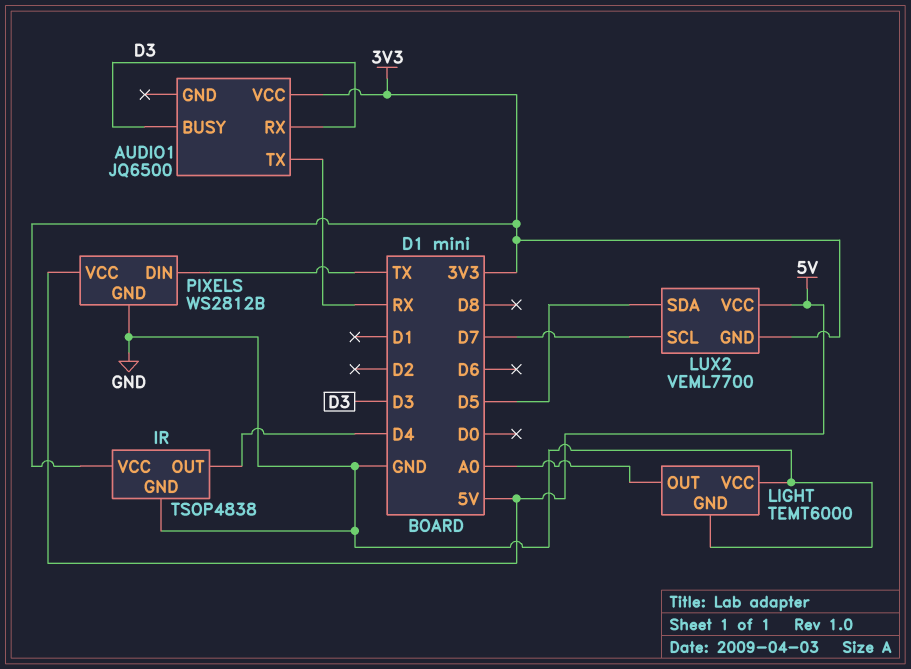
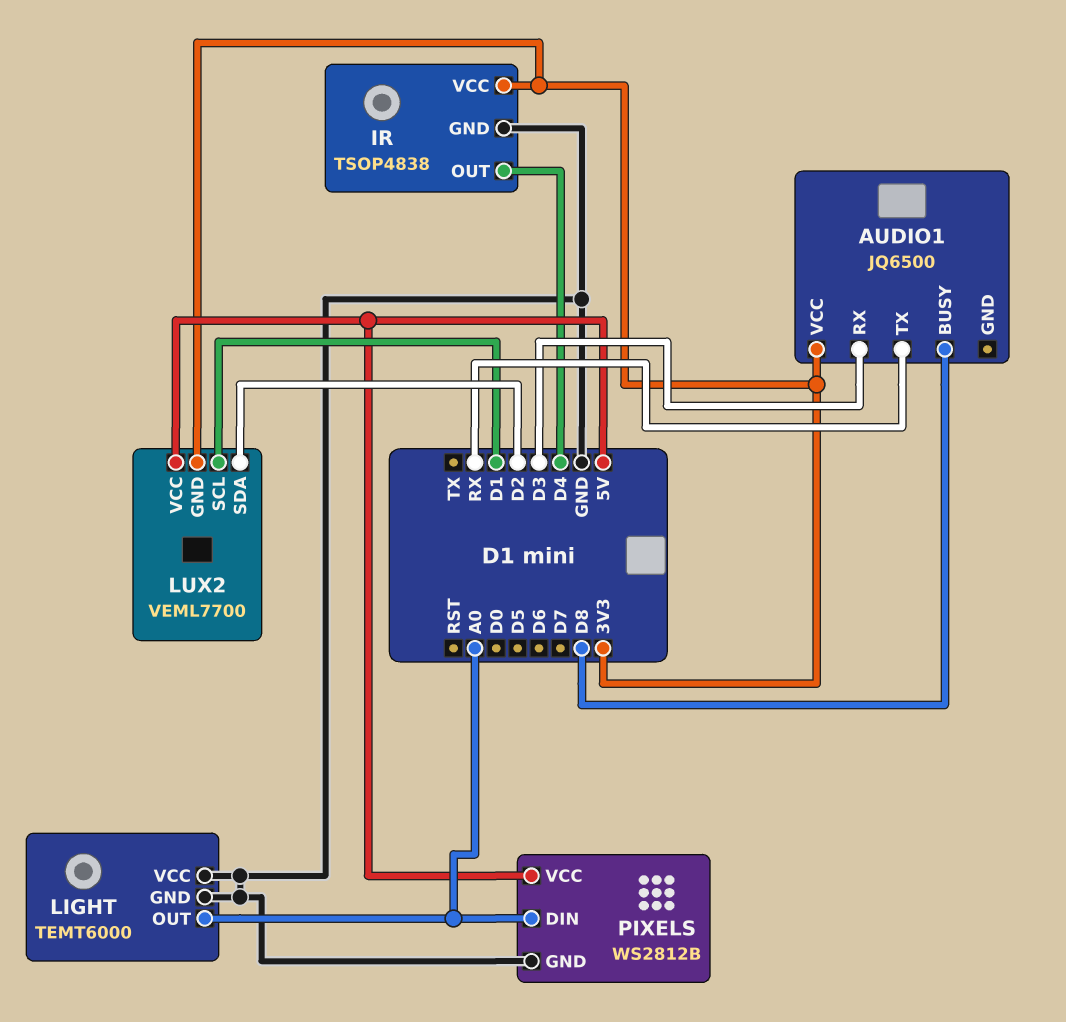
AUDIO1 pin BUSY: D3 -> D8
LUX2 pin SCL: D7 -> D1
LUX2 pin SDA: D5 -> D2
PIXELS pin DIN: TX -> A0

